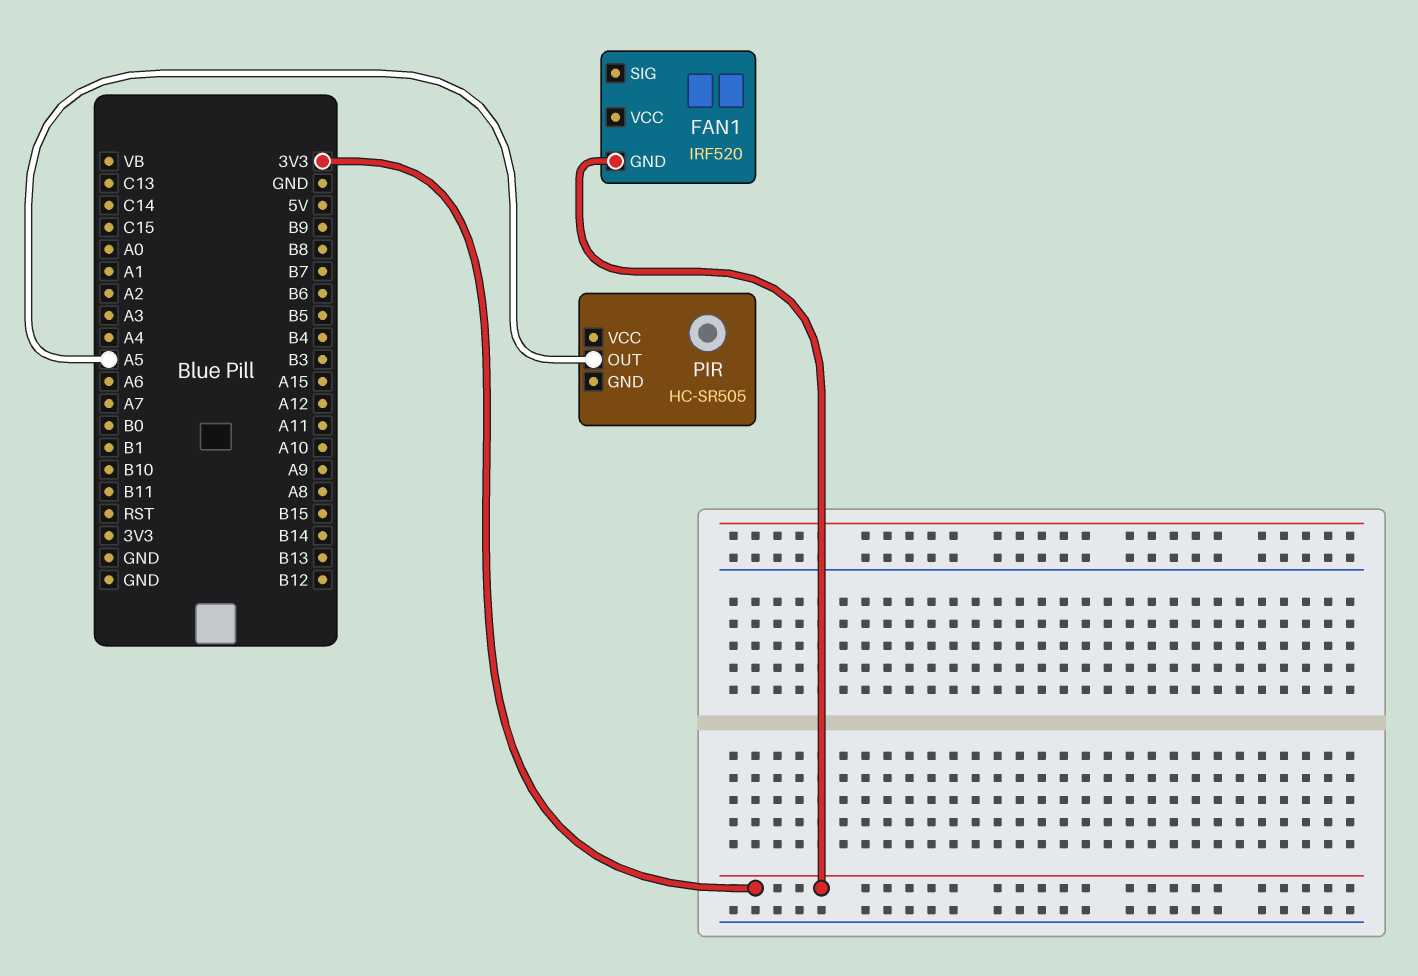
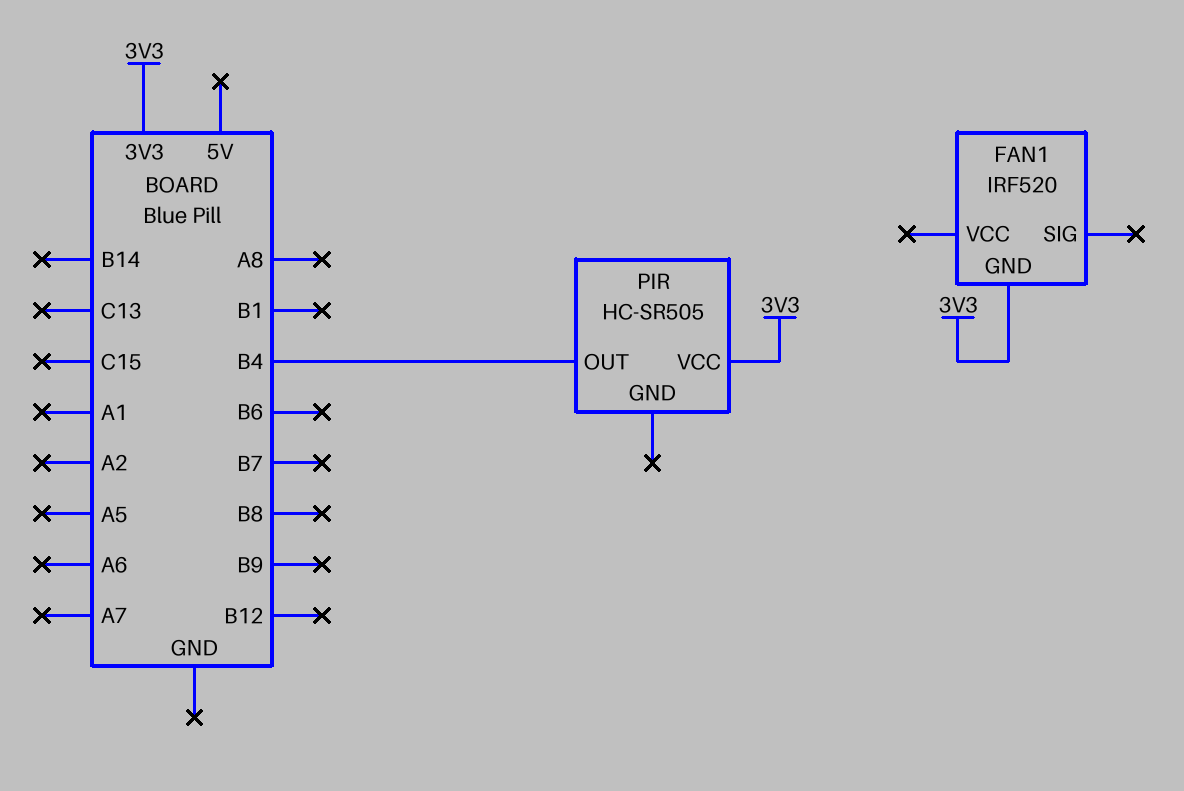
PIR pin OUT: A5 -> B4
PIR pin VCC: none -> 3V3

